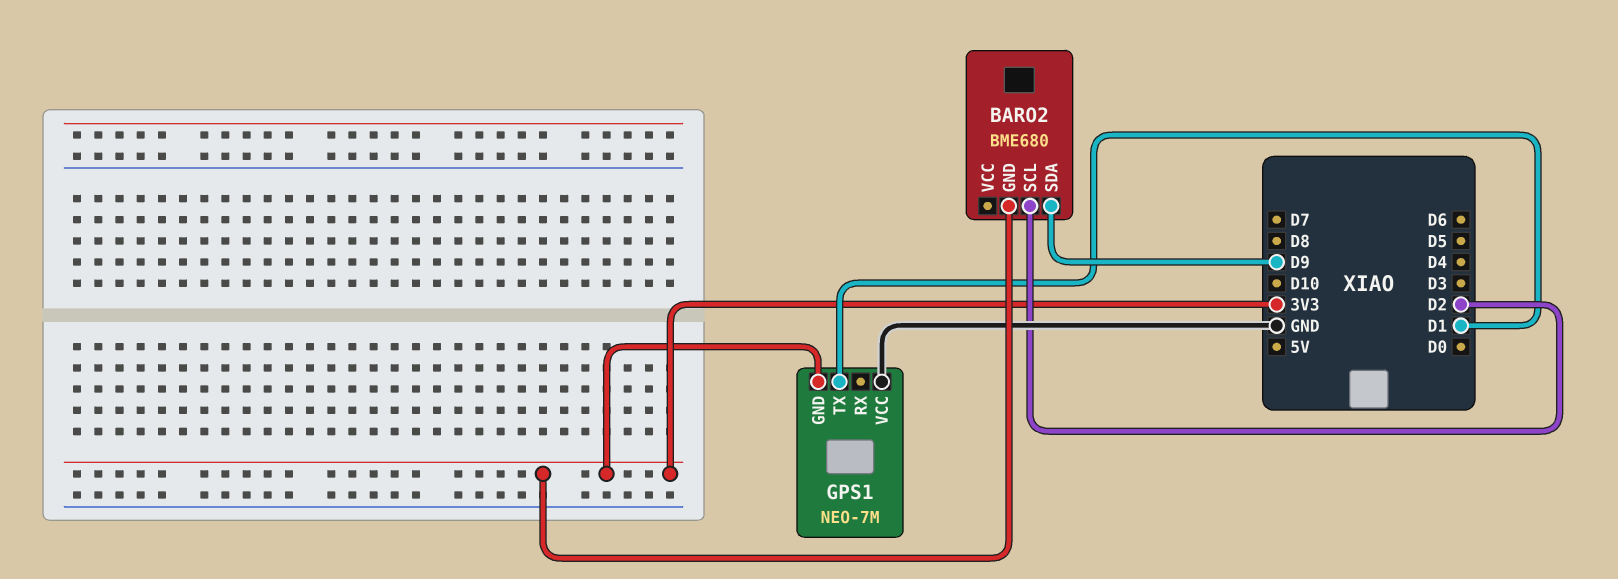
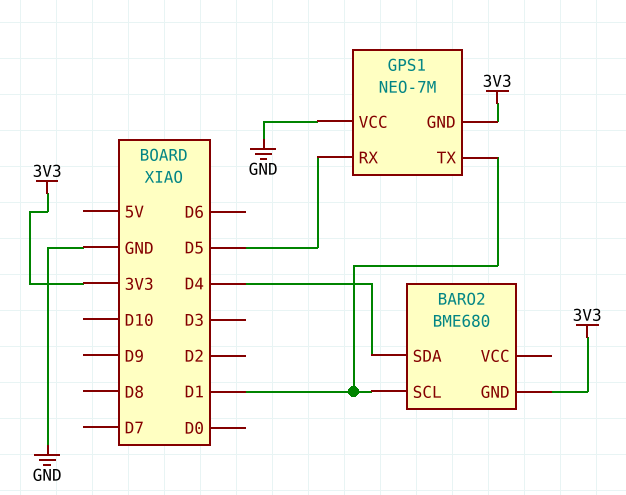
BARO2 pin SCL: D2 -> D1
BARO2 pin SDA: D9 -> D4
GPS1 pin RX: none -> D5

